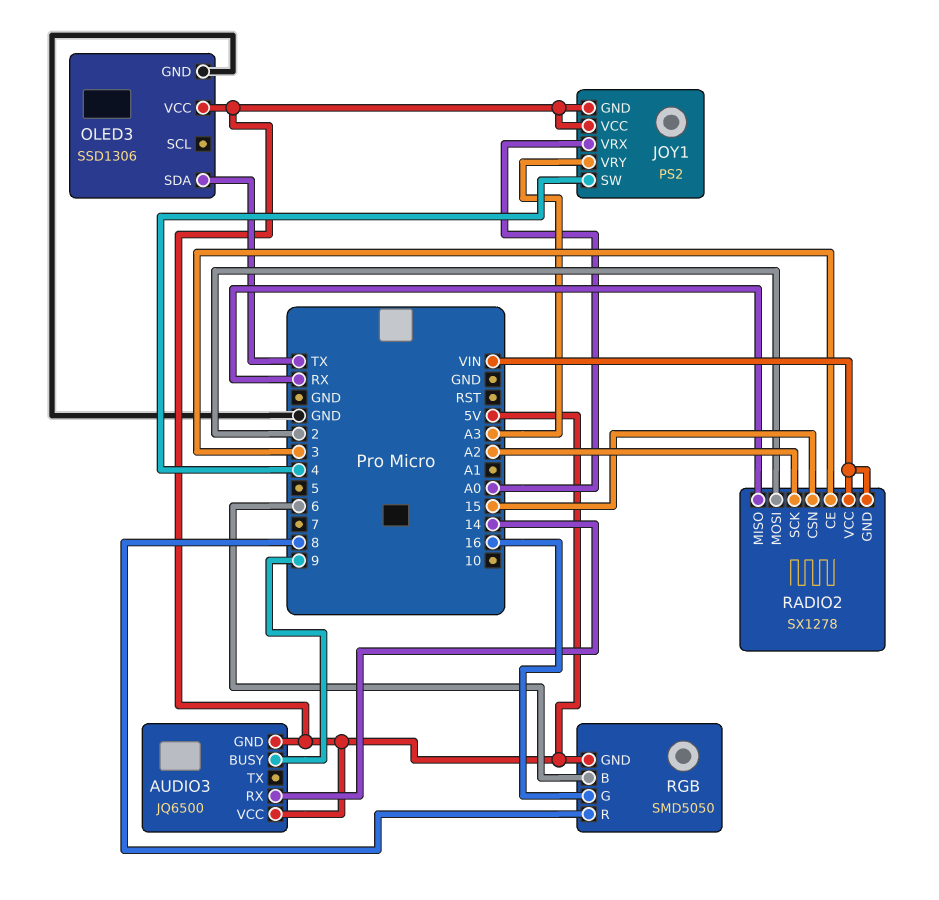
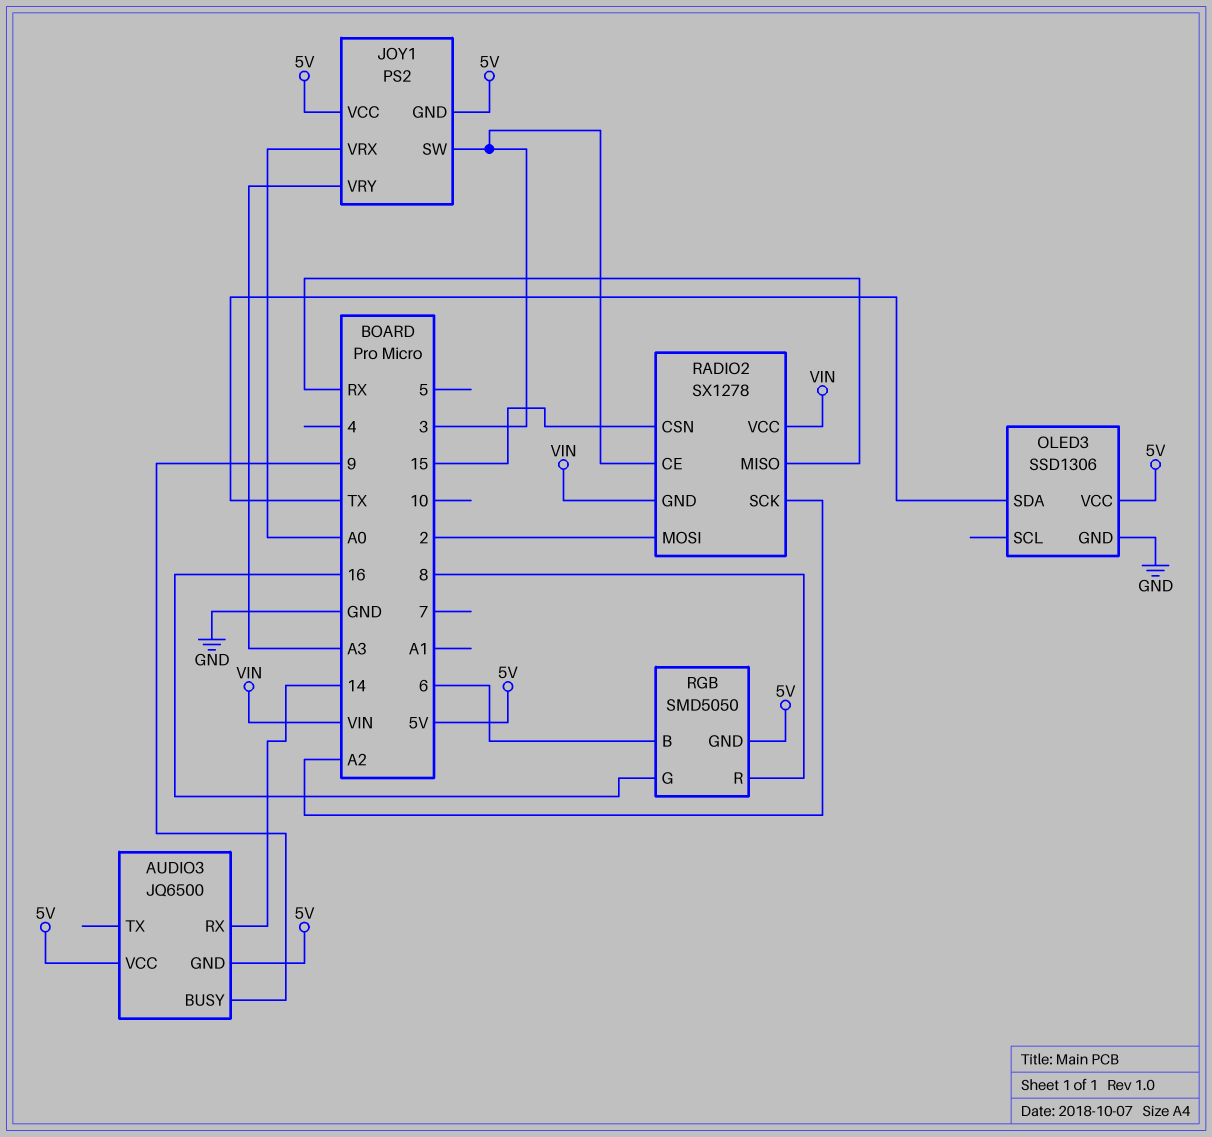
JOY1 pin SW: 4 -> 3

